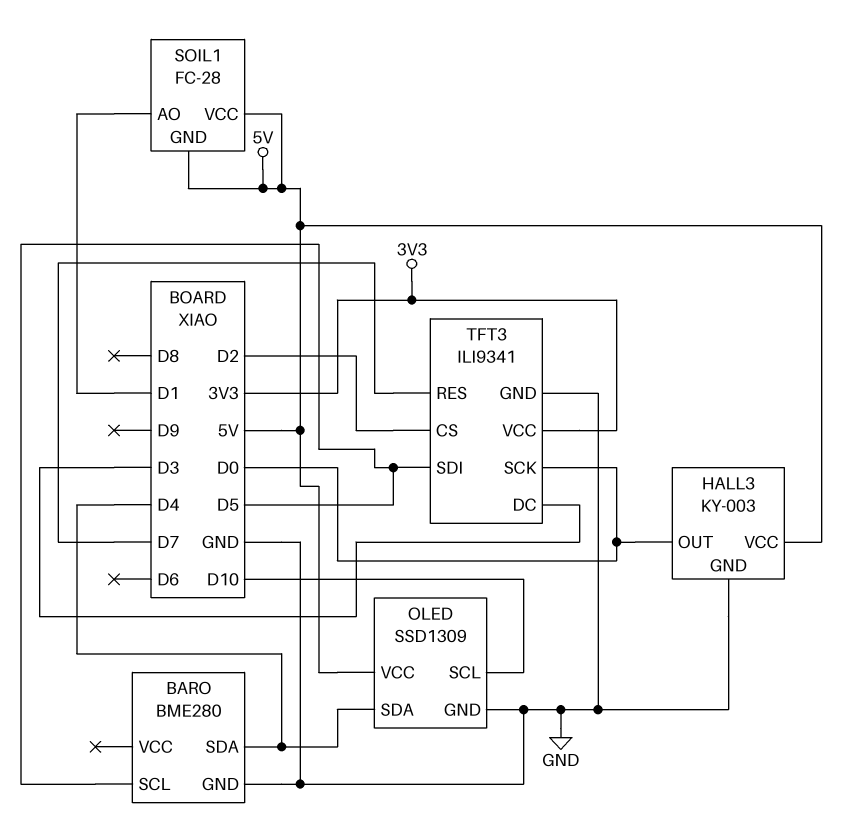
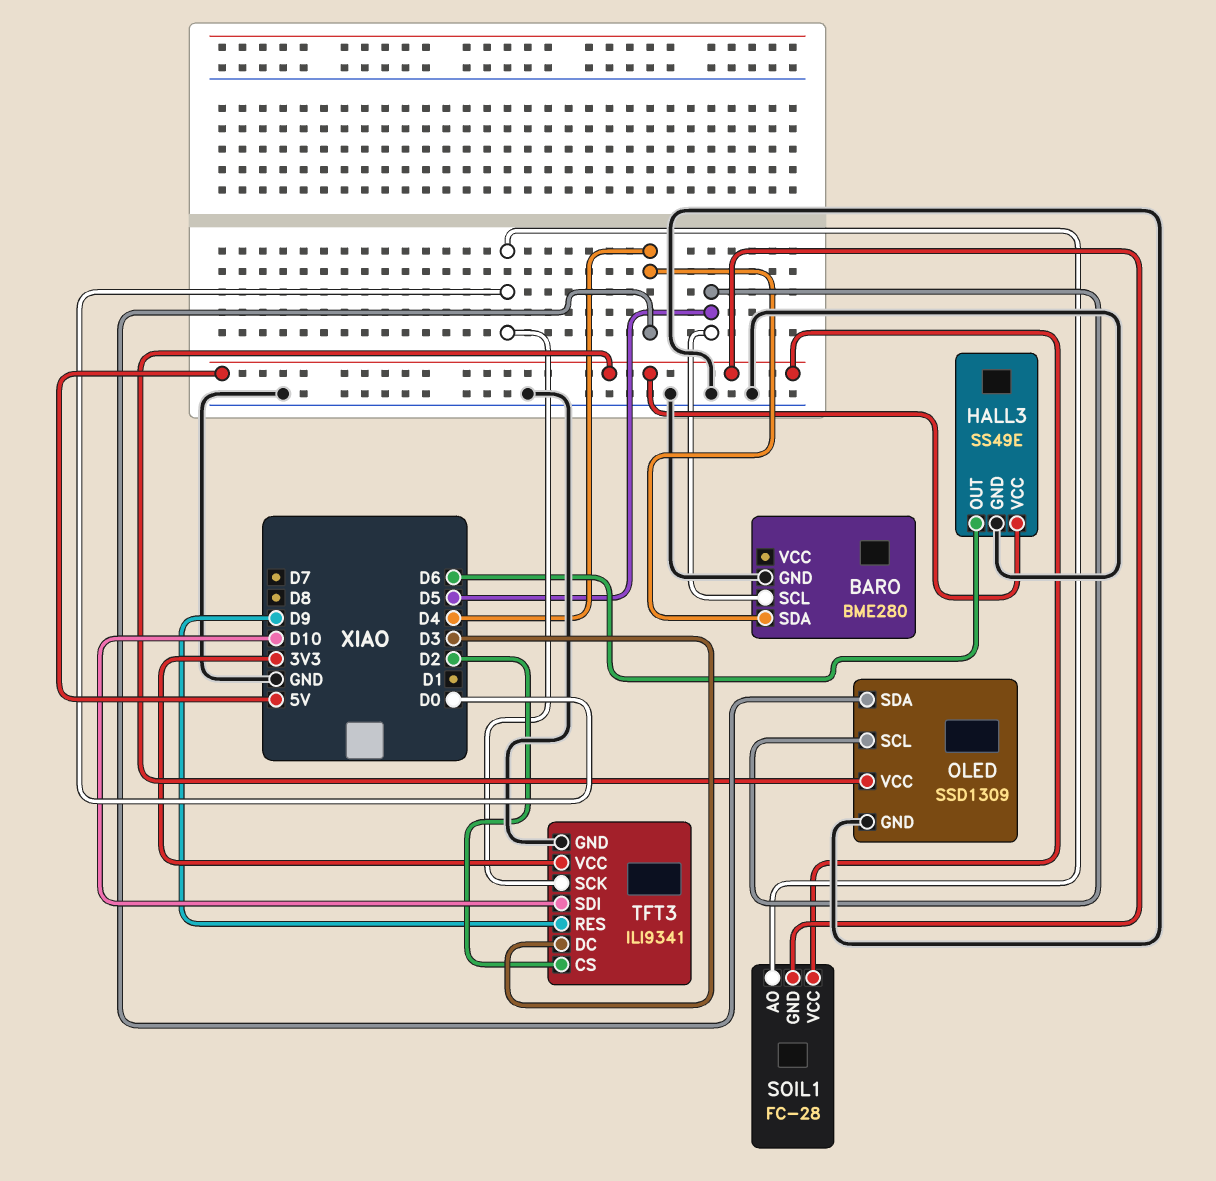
HALL3: KY-003 -> SS49E
HALL3 pin OUT: D0 -> D6
OLED pin SCL: D10 -> D5
SOIL1 pin AO: D1 -> D0
TFT3 pin RES: D7 -> D9
TFT3 pin SDI: D5 -> D10

